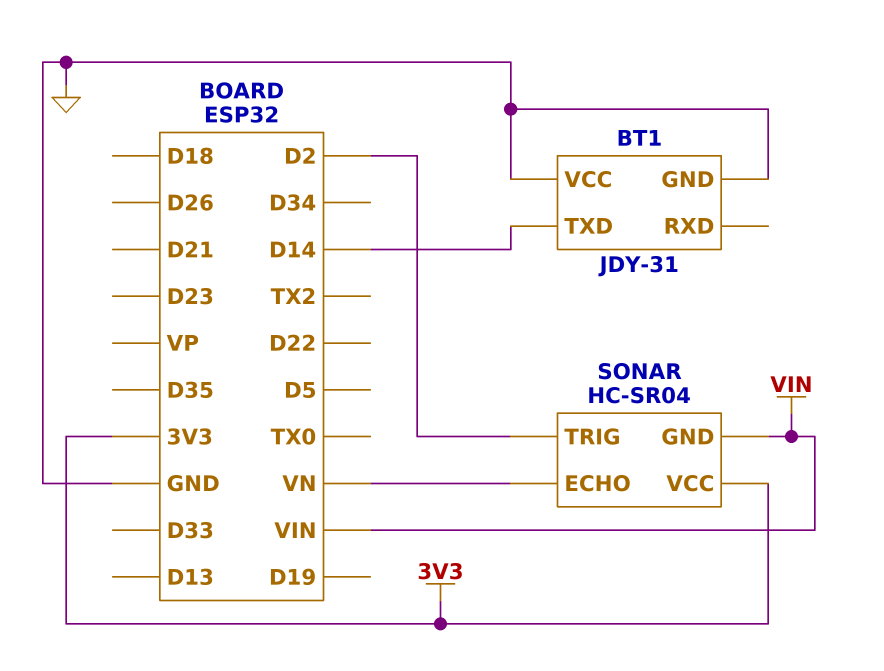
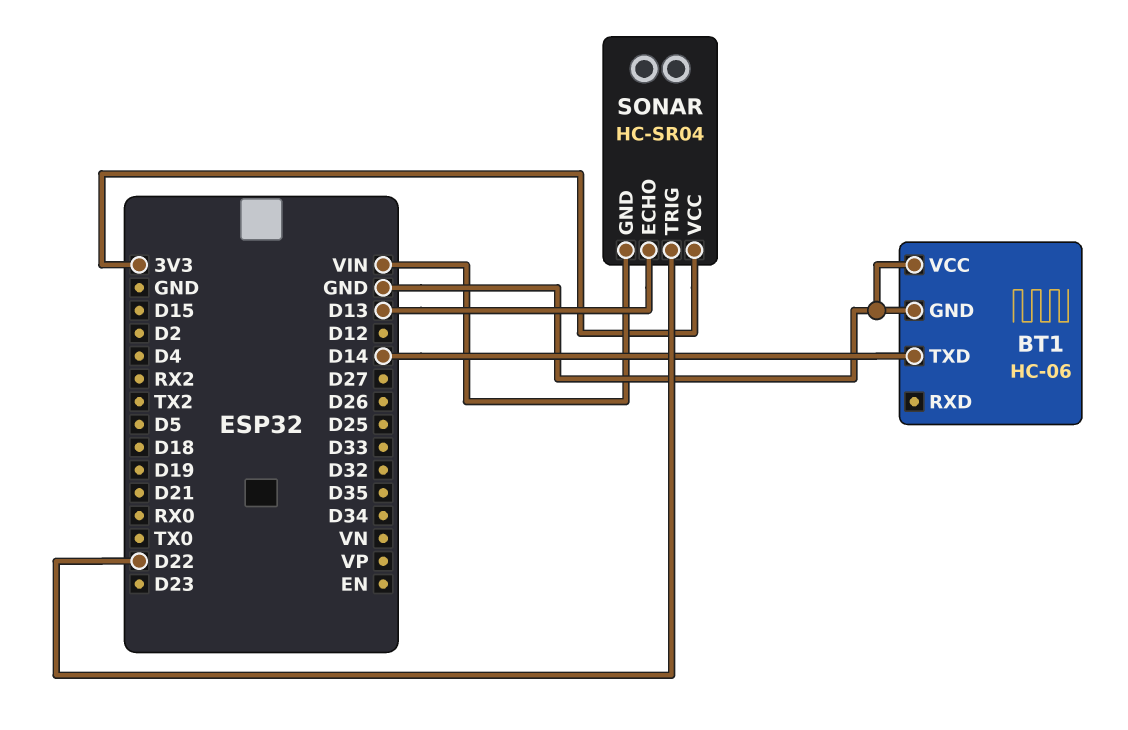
BT1: JDY-31 -> HC-06
SONAR pin ECHO: VN -> D13
SONAR pin TRIG: D2 -> D22

